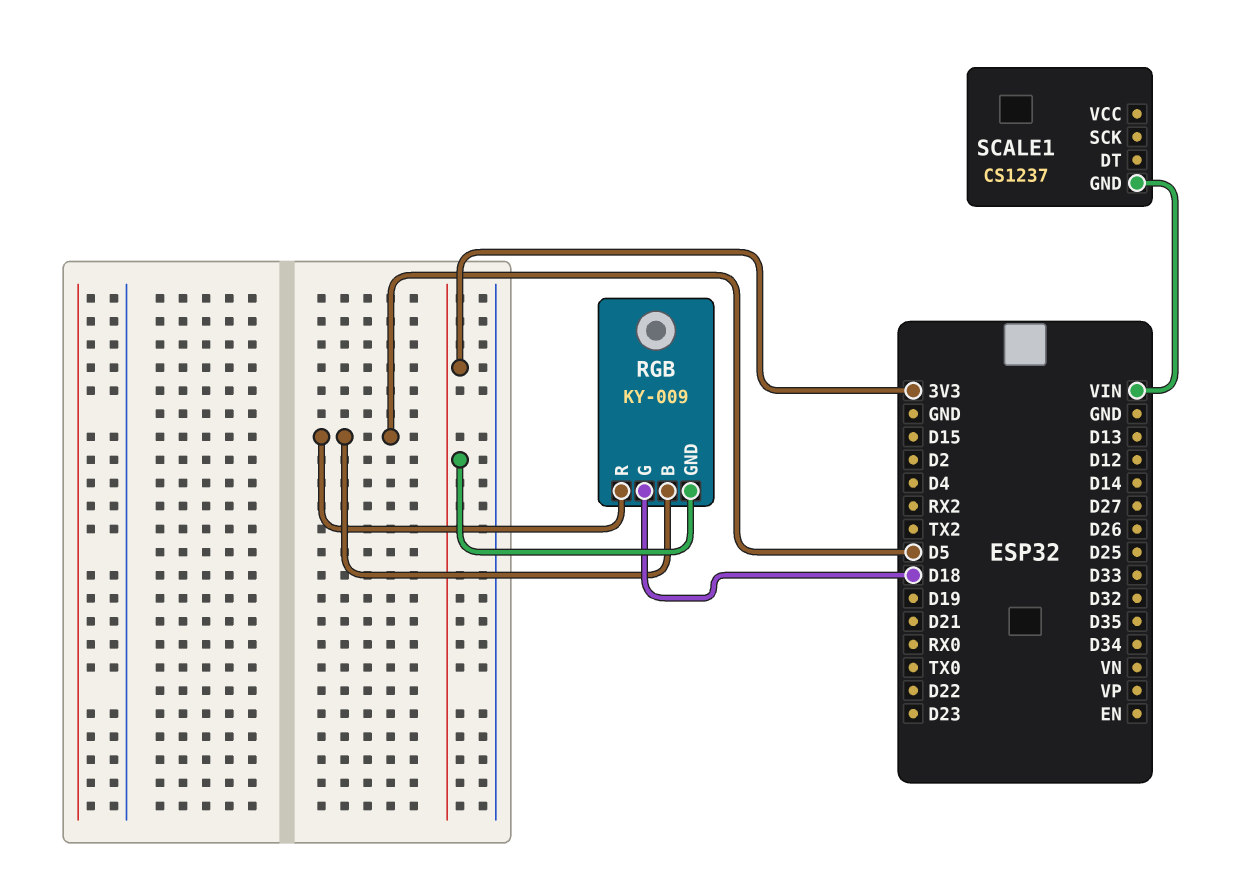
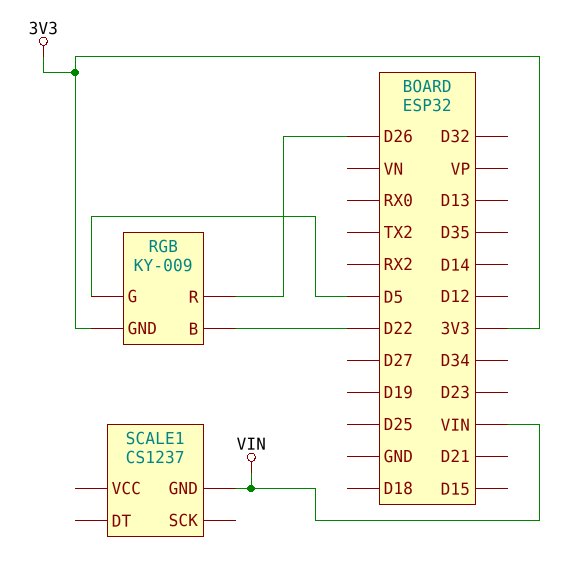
RGB pin B: D5 -> D22
RGB pin G: D18 -> D5
RGB pin R: D5 -> D26

